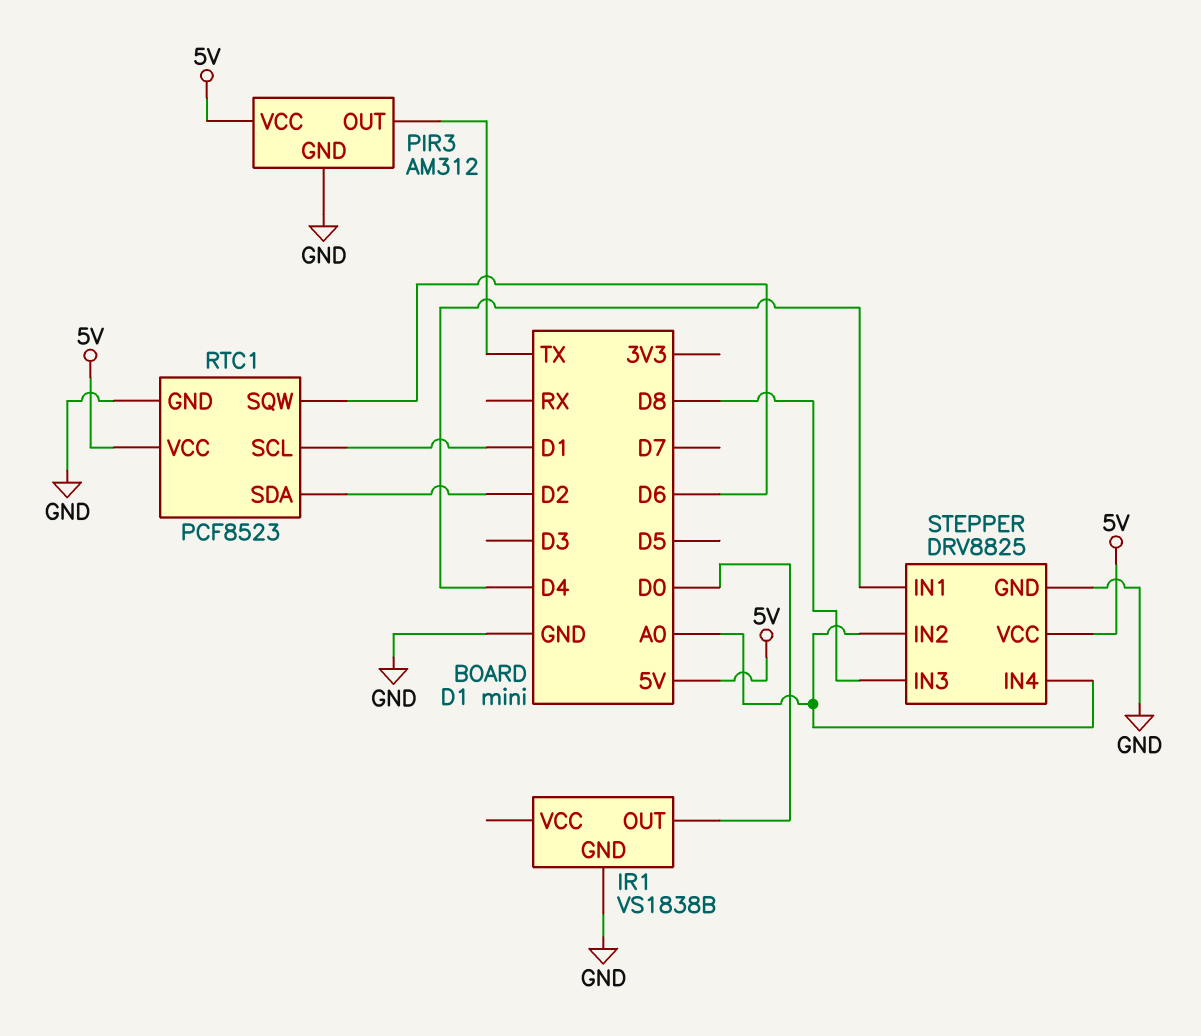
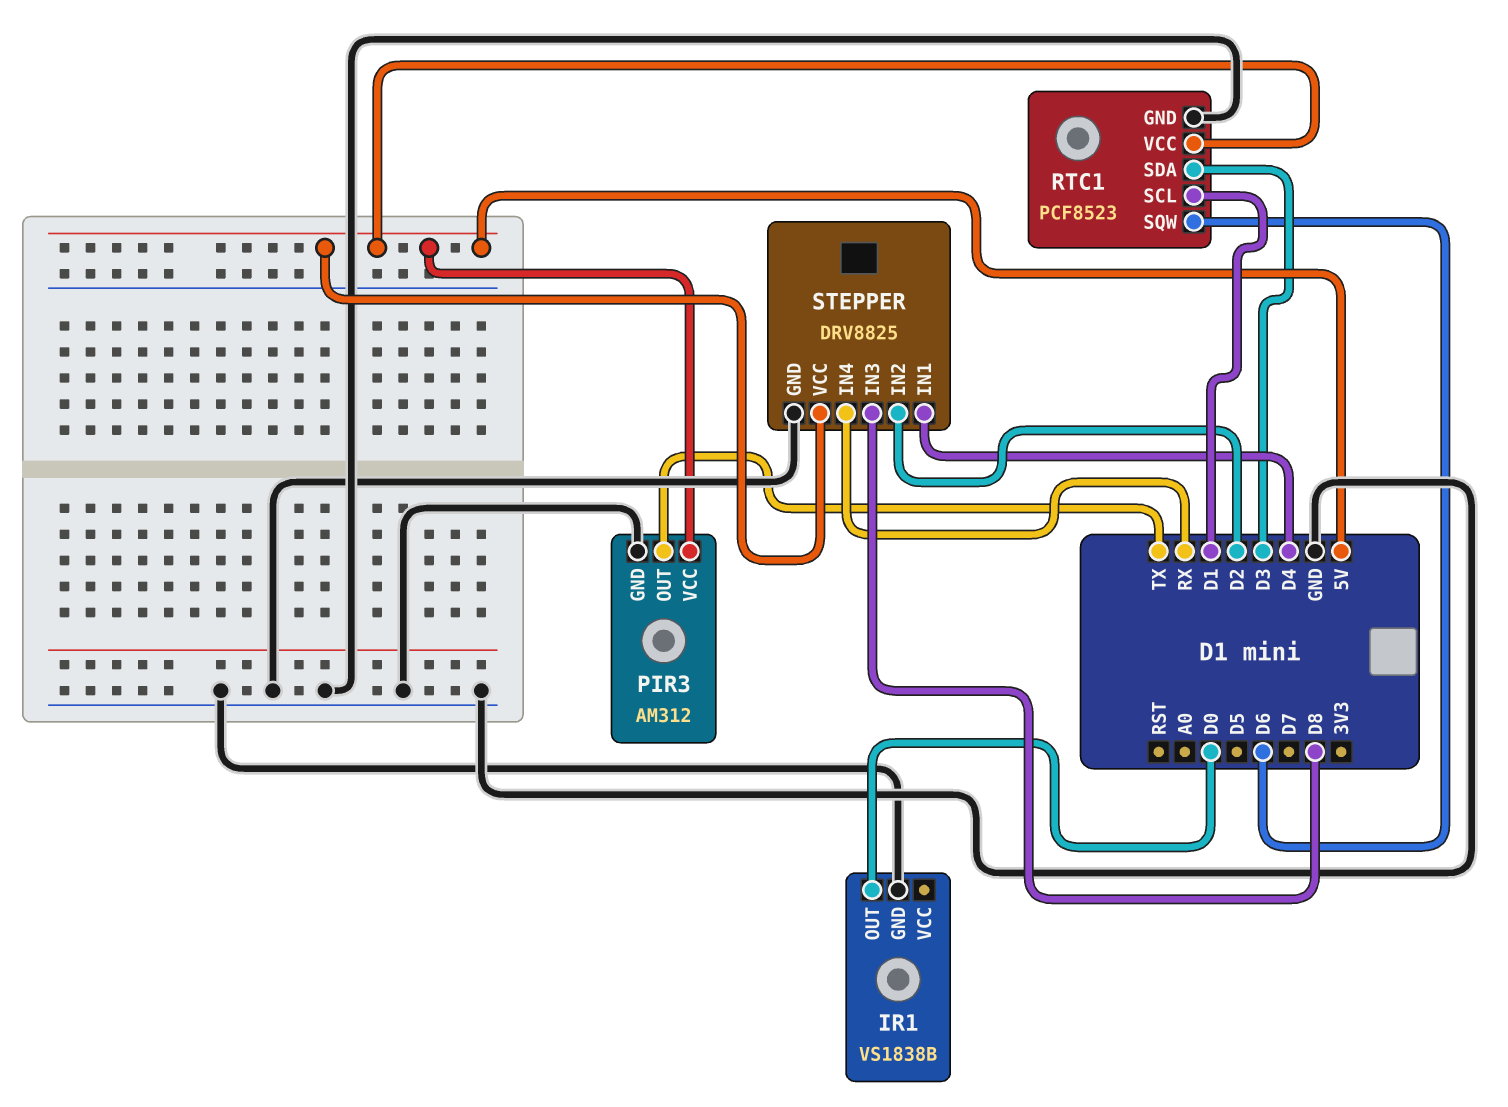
RTC1 pin SDA: D2 -> D3
STEPPER pin IN2: A0 -> D2
STEPPER pin IN4: A0 -> RX

